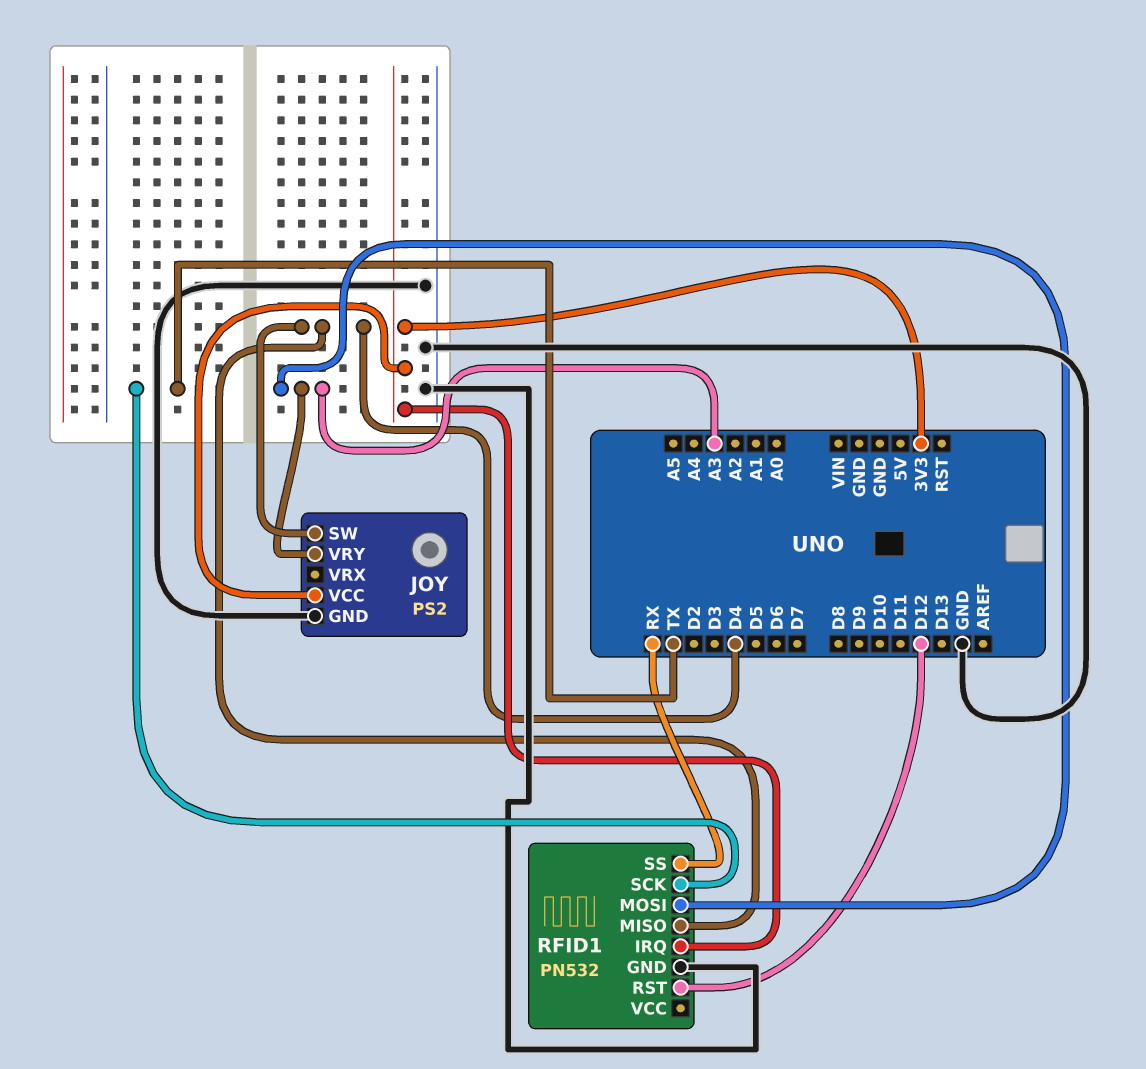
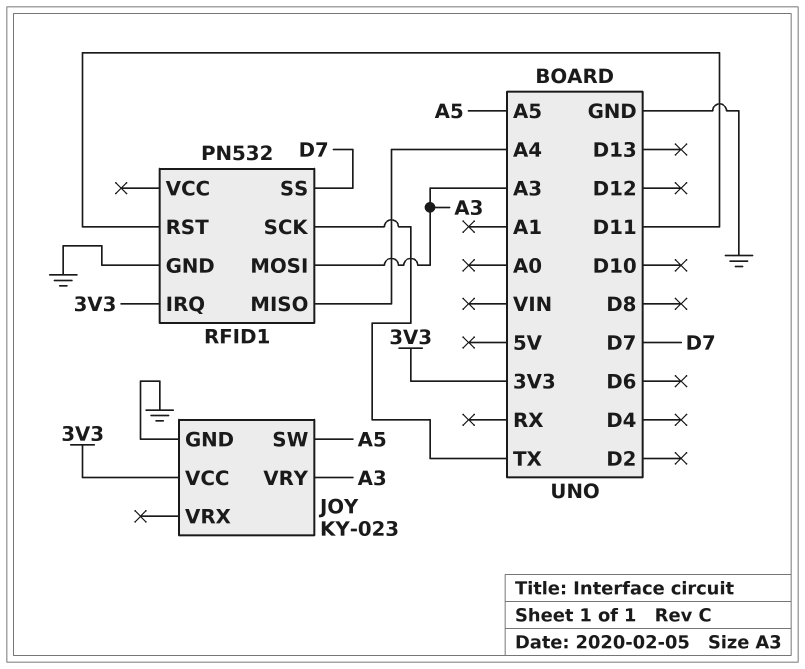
JOY: PS2 -> KY-023
JOY pin SW: D4 -> A5
RFID1 pin MISO: D4 -> A4
RFID1 pin RST: D12 -> D11
RFID1 pin SS: RX -> D7

